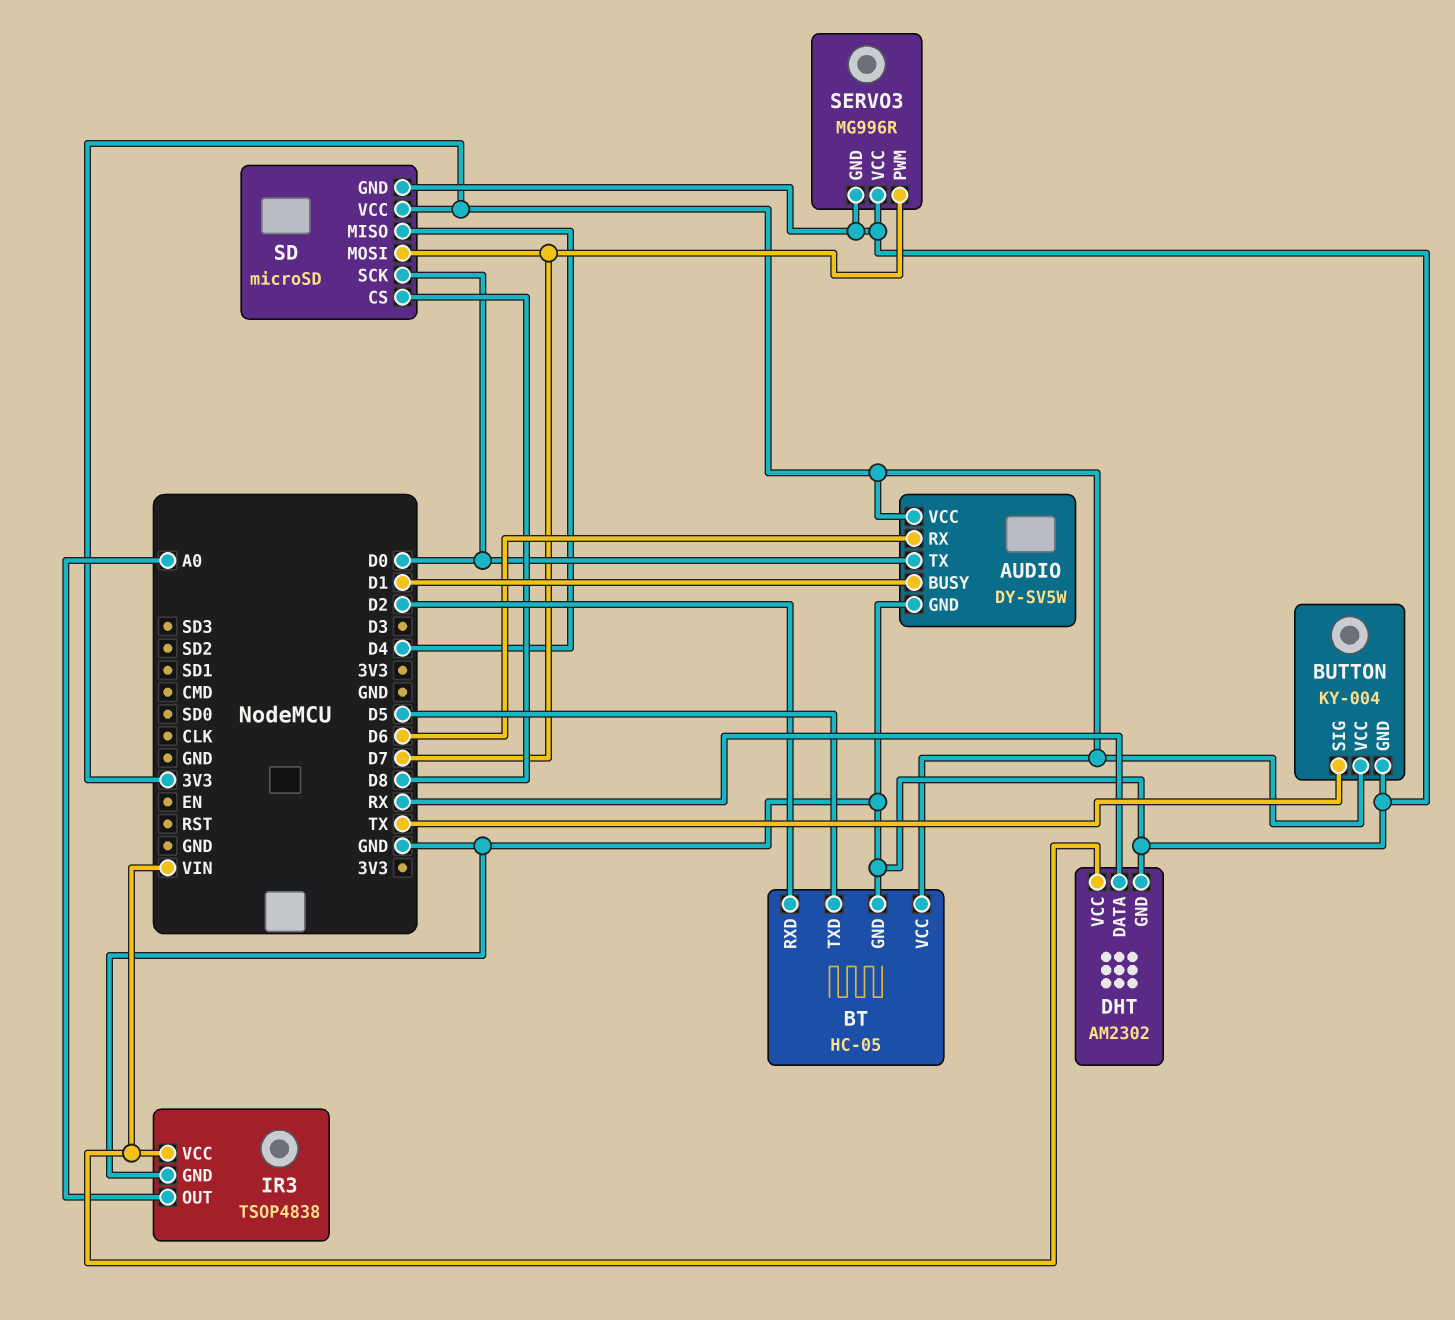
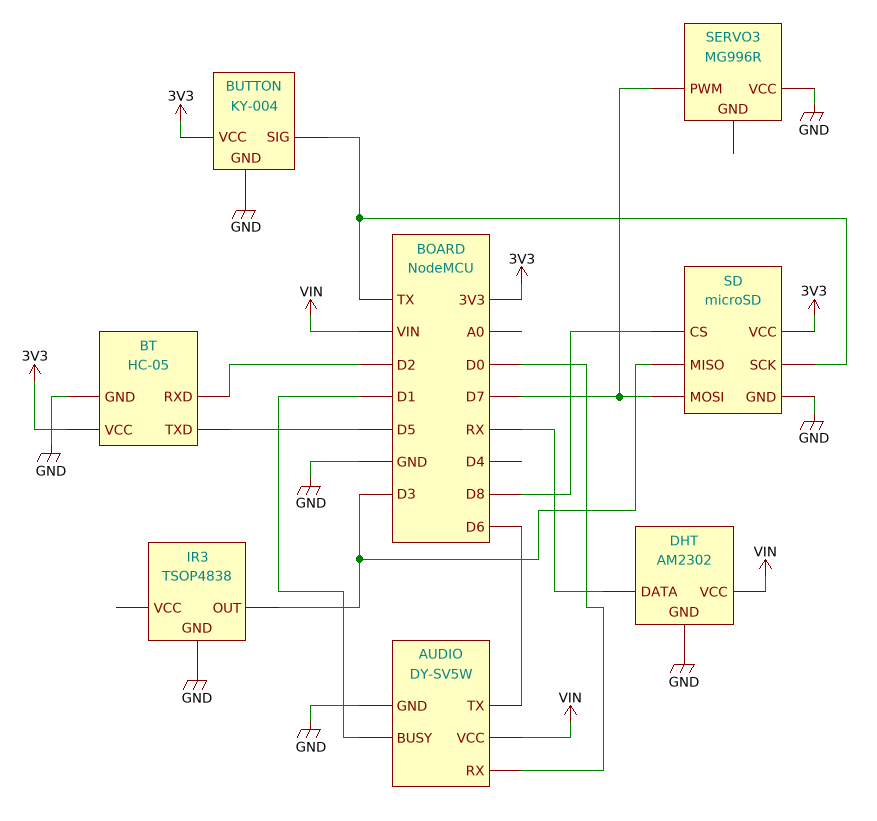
AUDIO pin RX: D6 -> D0
AUDIO pin TX: D0 -> D6
AUDIO pin VCC: 3V3 -> VIN
IR3 pin OUT: A0 -> D3
IR3 pin VCC: VIN -> none
SD pin MISO: D4 -> D3
SD pin SCK: D0 -> TX
SERVO3 pin GND: GND -> none

